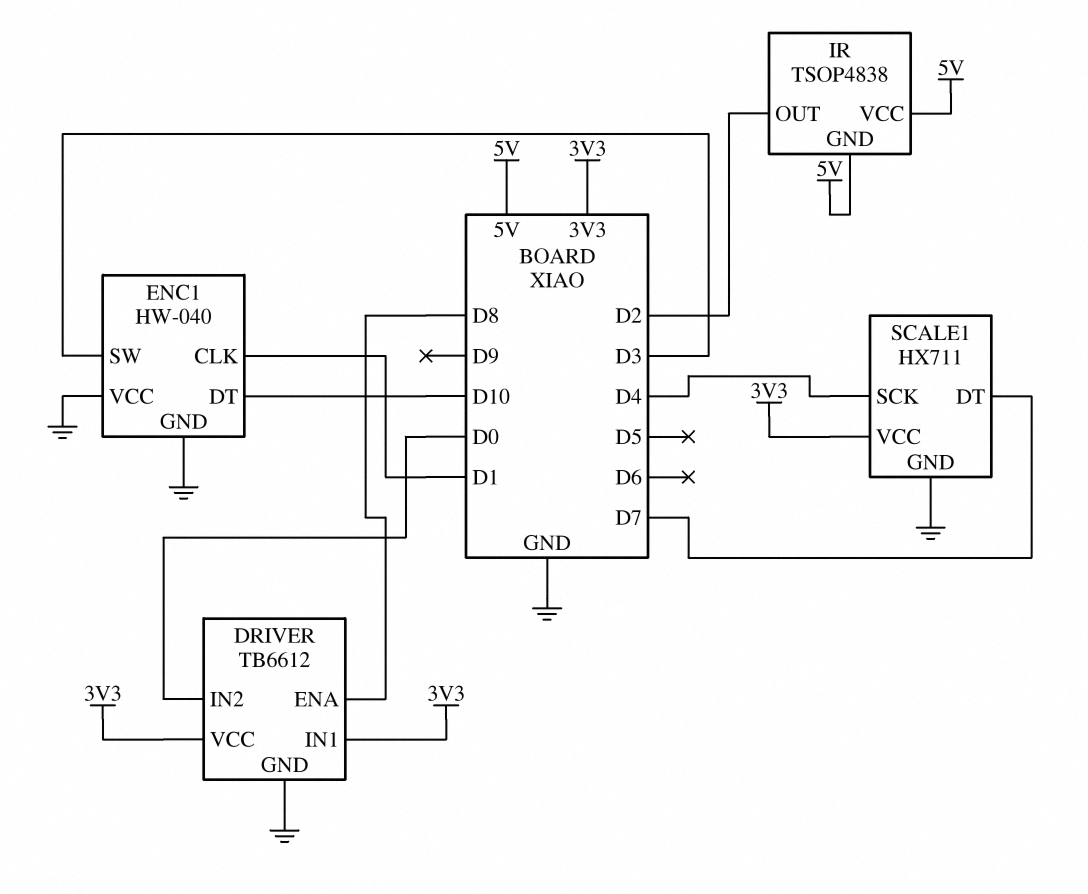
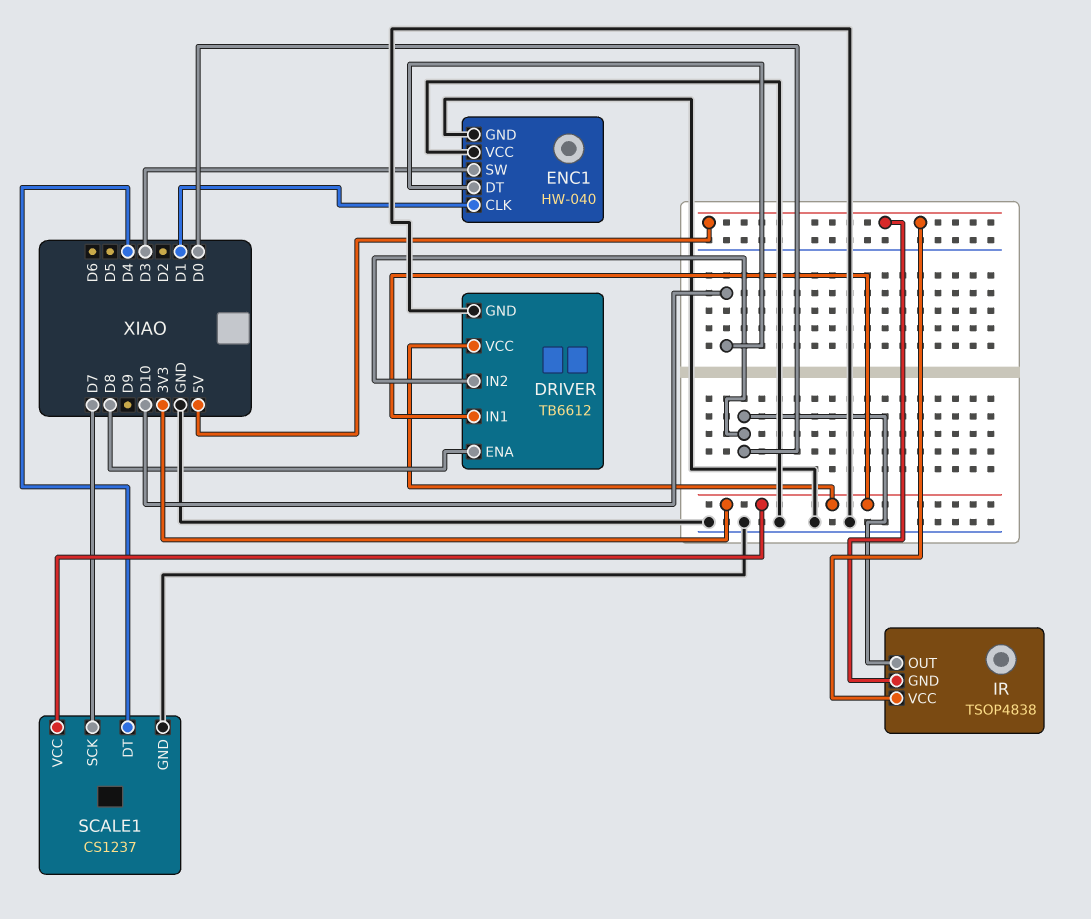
IR pin OUT: D2 -> D0
SCALE1: HX711 -> CS1237
SCALE1 pin DT: D7 -> D4
SCALE1 pin SCK: D4 -> D7

